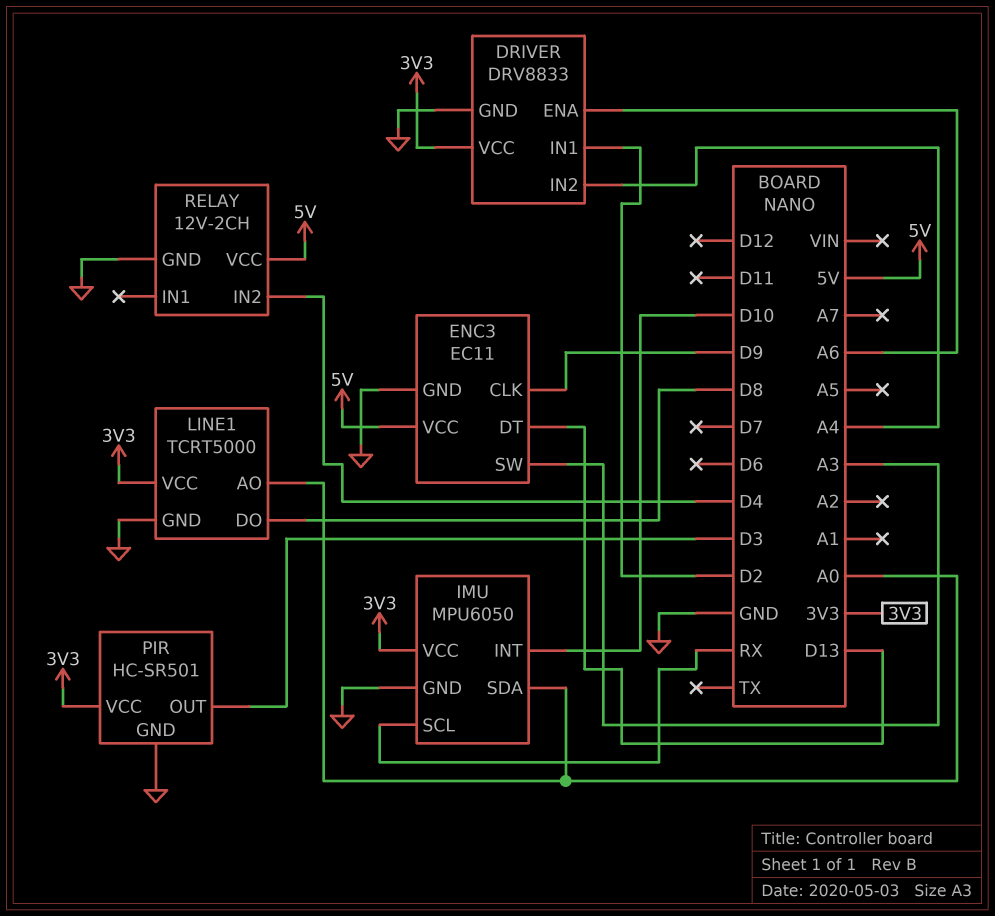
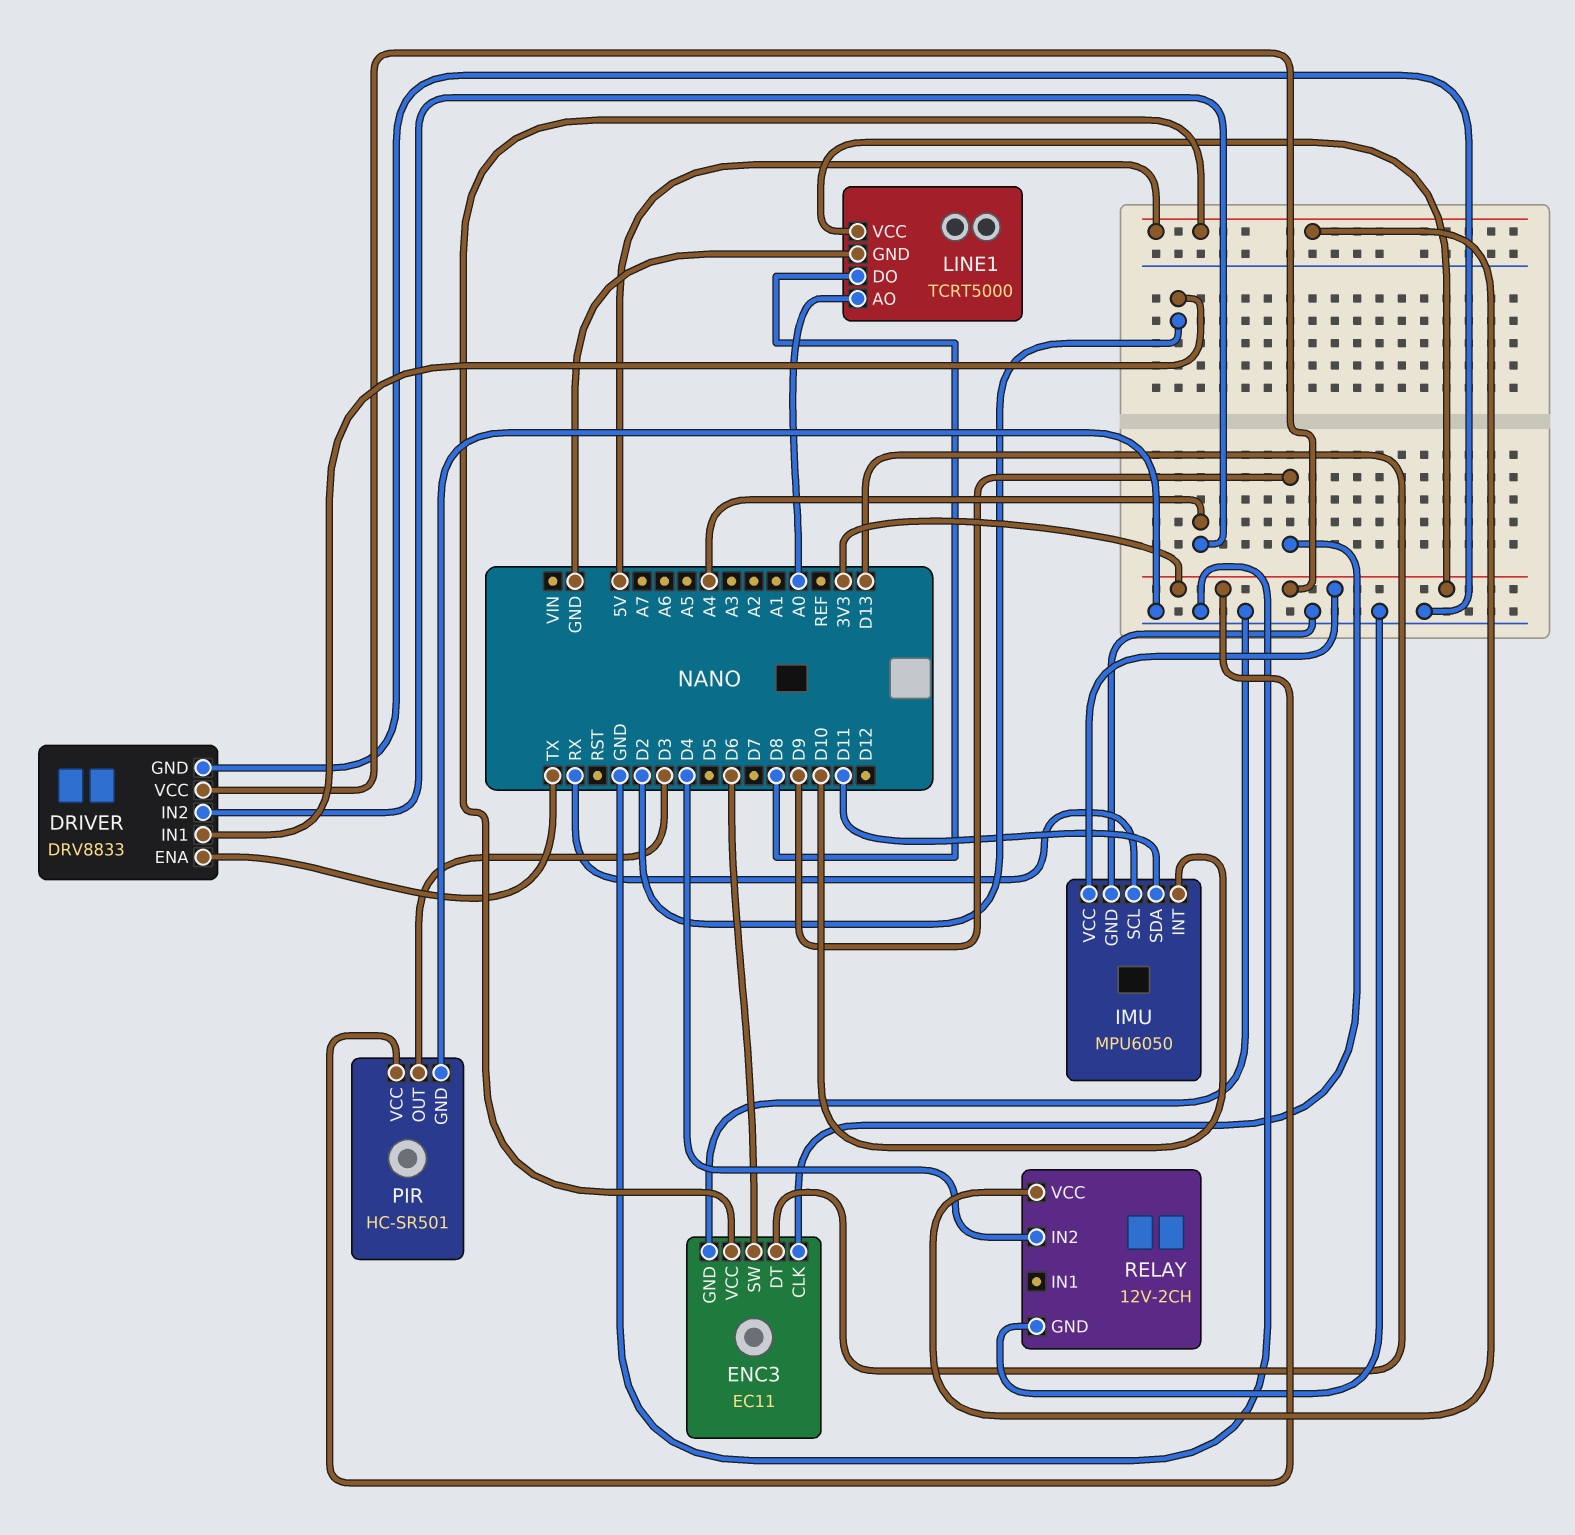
DRIVER pin ENA: A6 -> TX
ENC3 pin SW: A3 -> D6
IMU pin SDA: A0 -> D11

